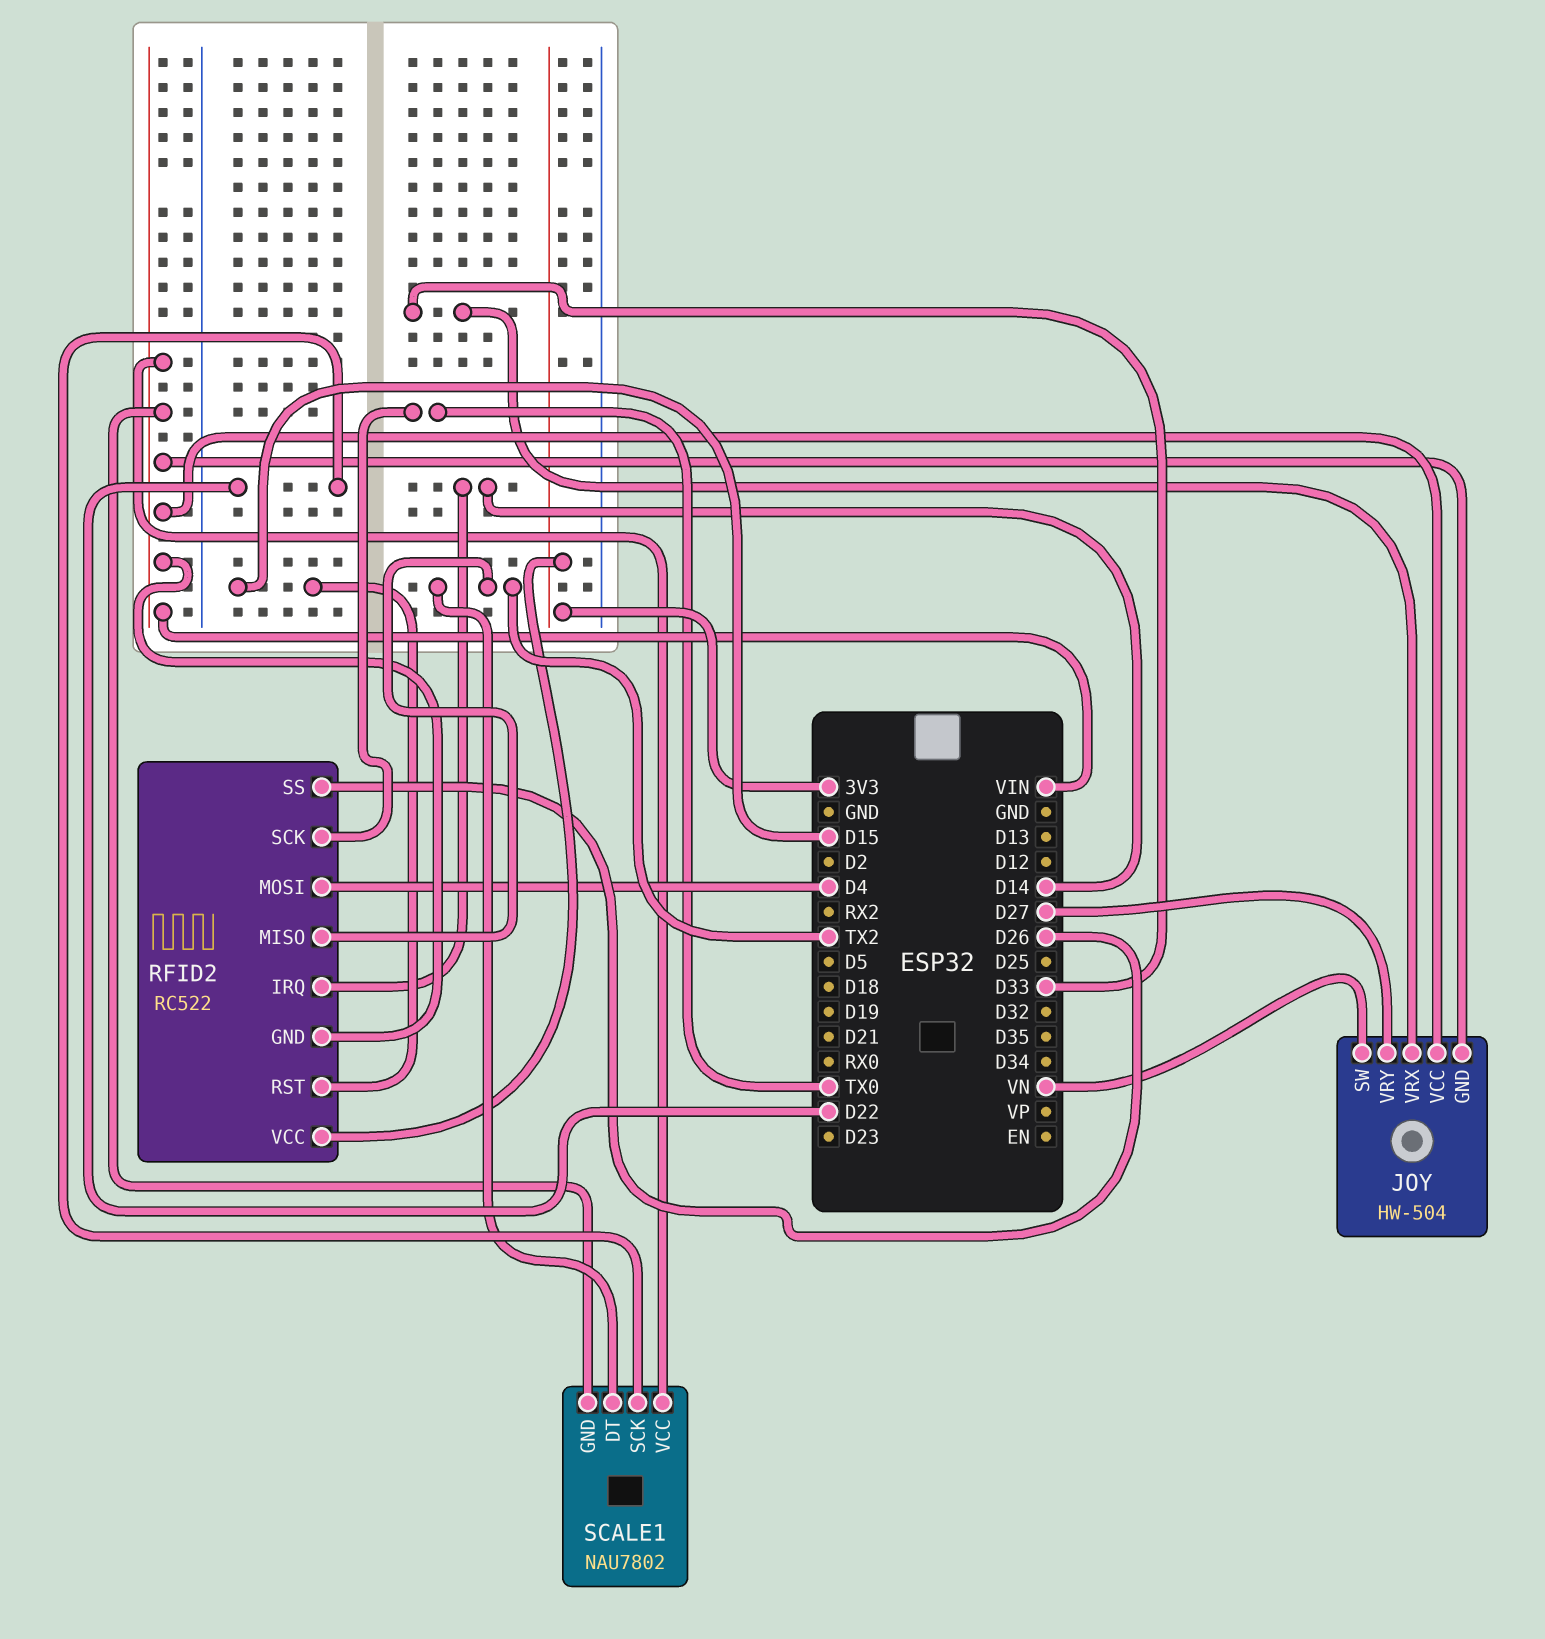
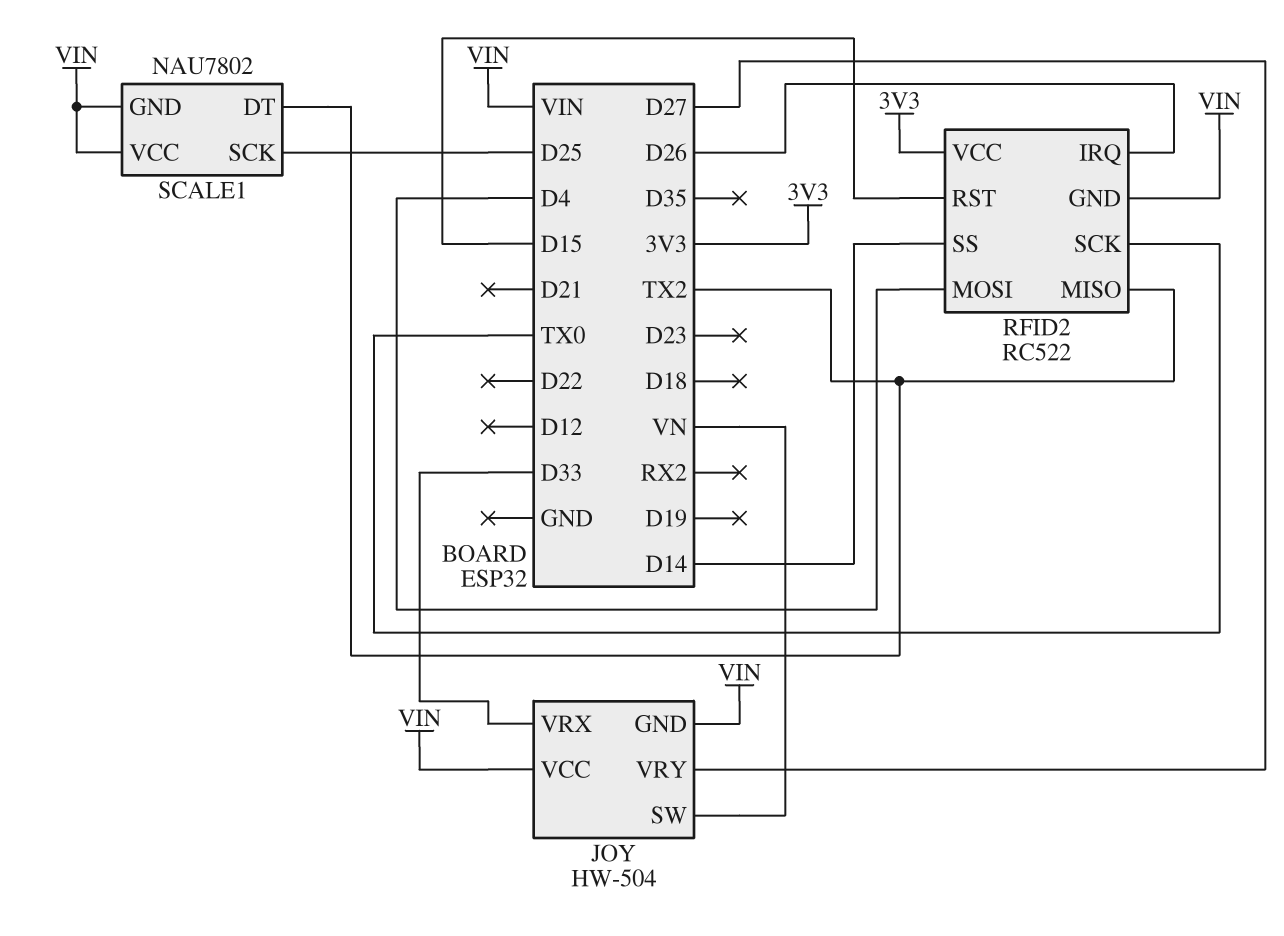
RFID2 pin IRQ: D14 -> D26
RFID2 pin SS: D26 -> D14
SCALE1 pin SCK: D22 -> D25

